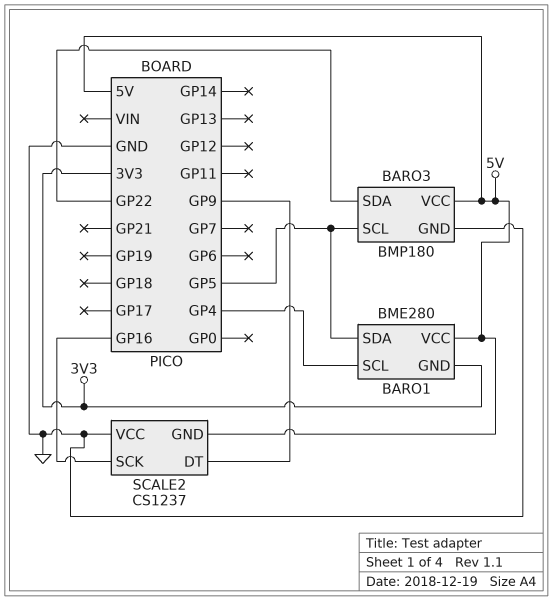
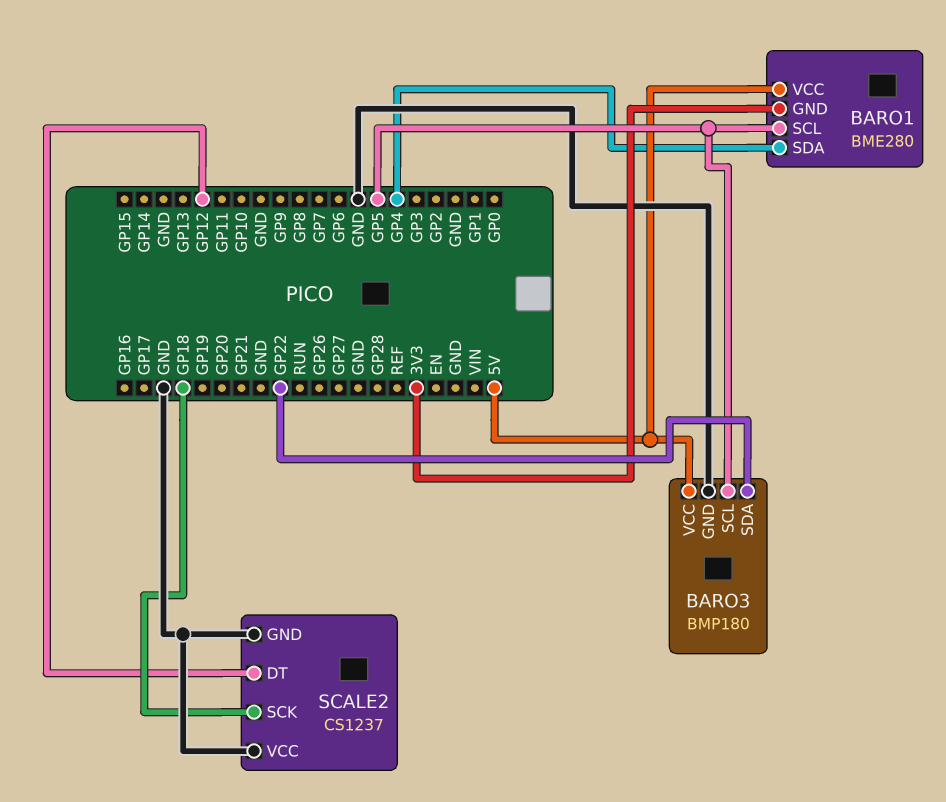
BARO1 pin SCL: GP4 -> GP5
BARO1 pin SDA: GP5 -> GP4
SCALE2 pin DT: GP9 -> GP12
SCALE2 pin GND: 5V -> GND
SCALE2 pin SCK: GP16 -> GP18

